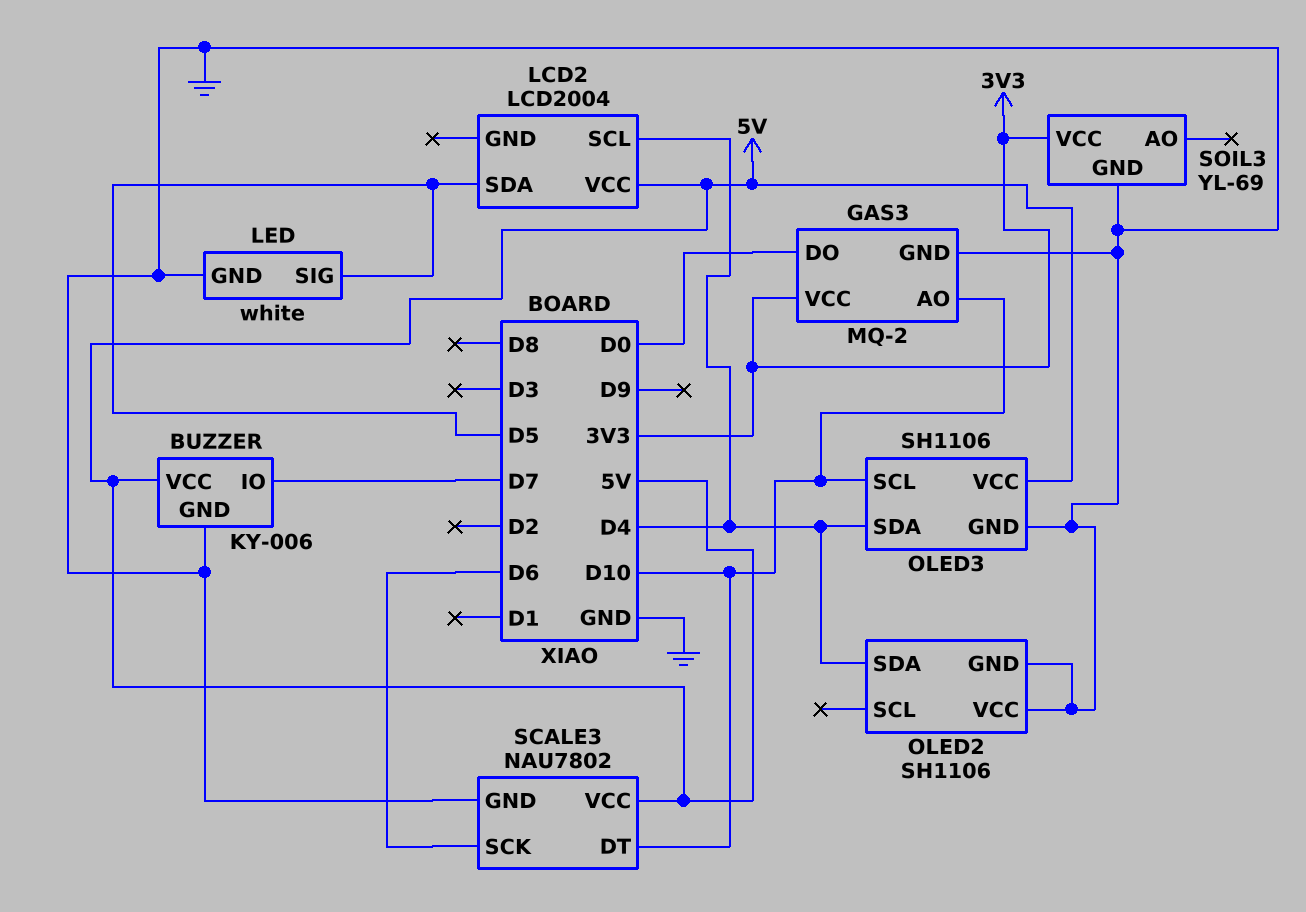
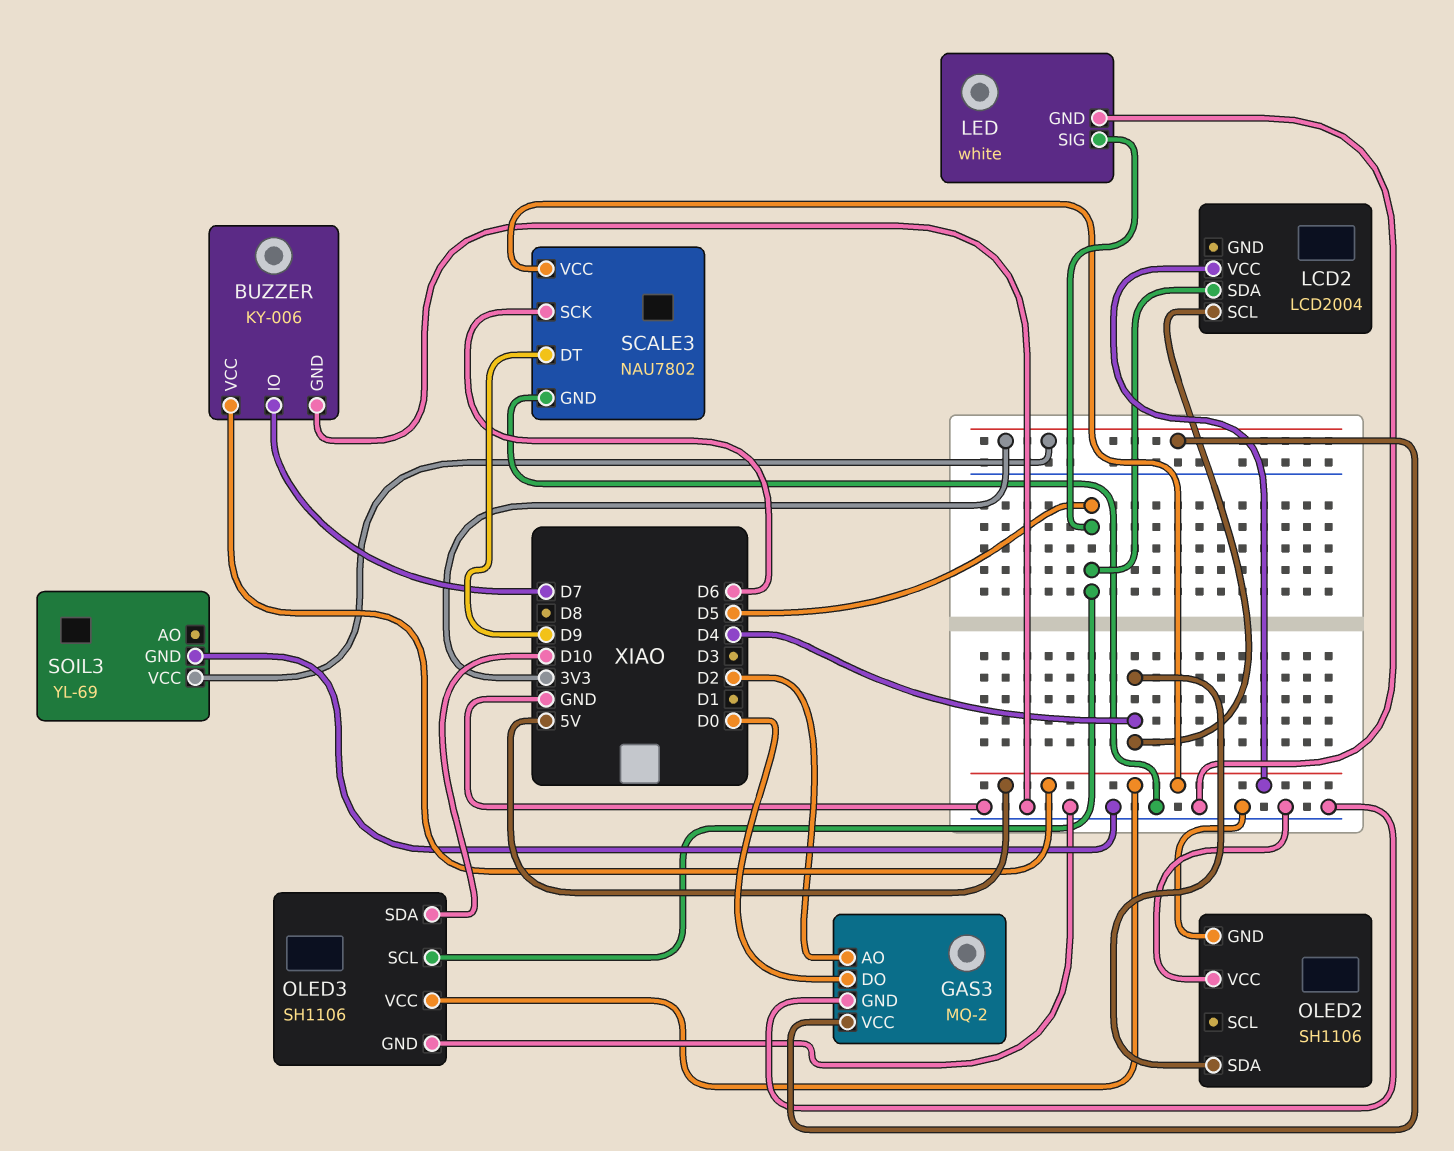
GAS3 pin AO: D10 -> D2
OLED3 pin SCL: D10 -> D5
OLED3 pin SDA: D4 -> D10
SCALE3 pin DT: D10 -> D9

